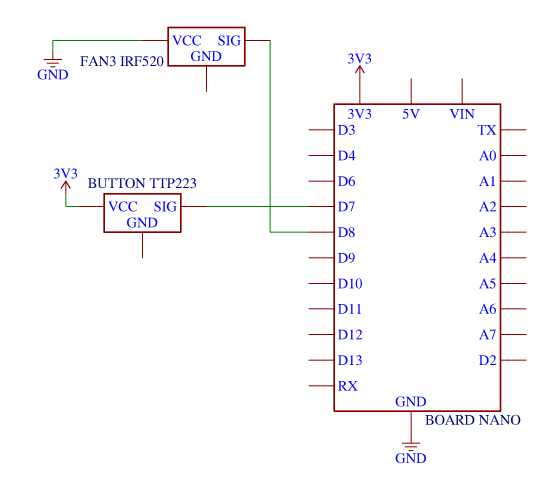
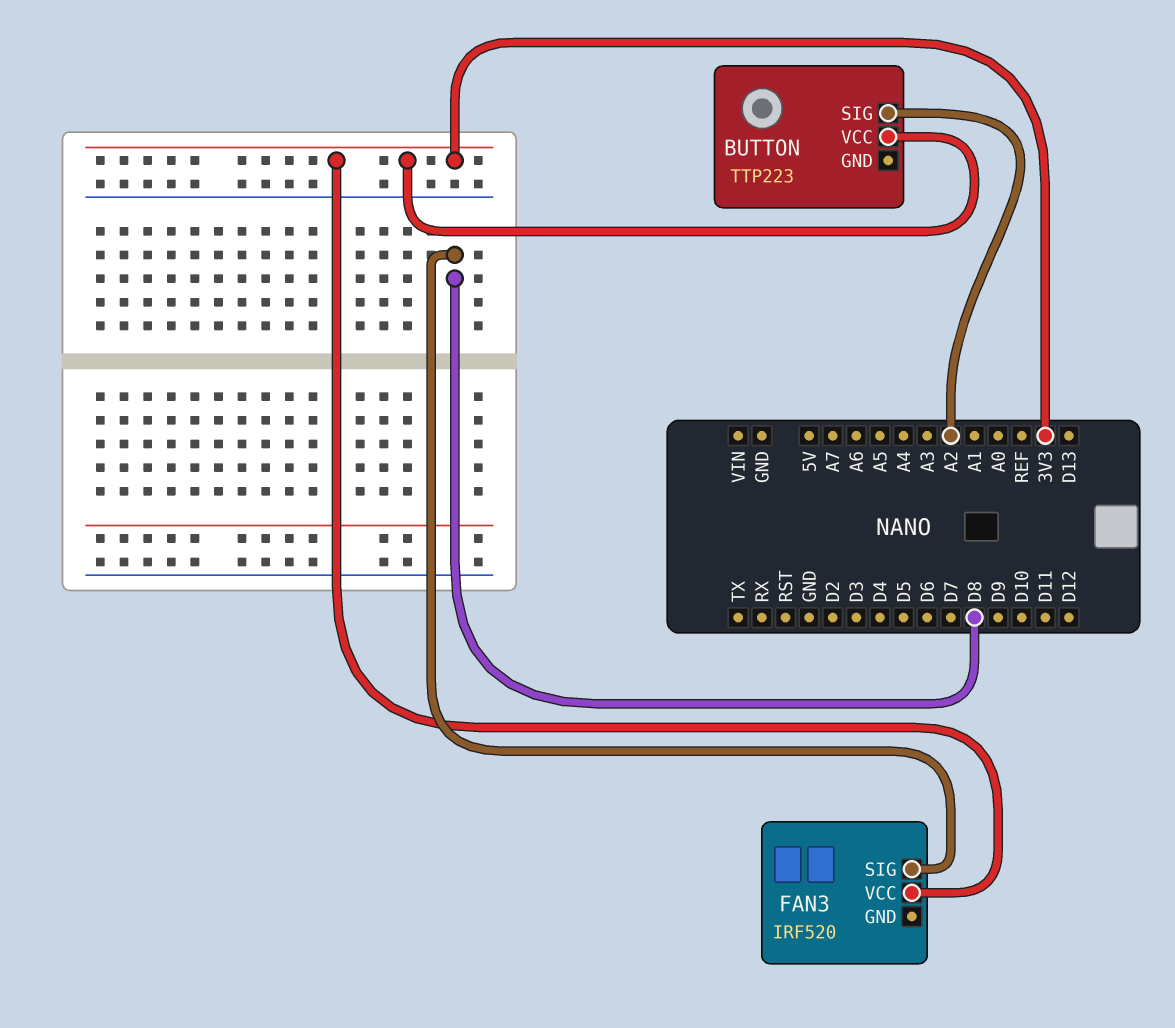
BUTTON pin SIG: D7 -> A2
FAN3 pin VCC: GND -> 3V3

